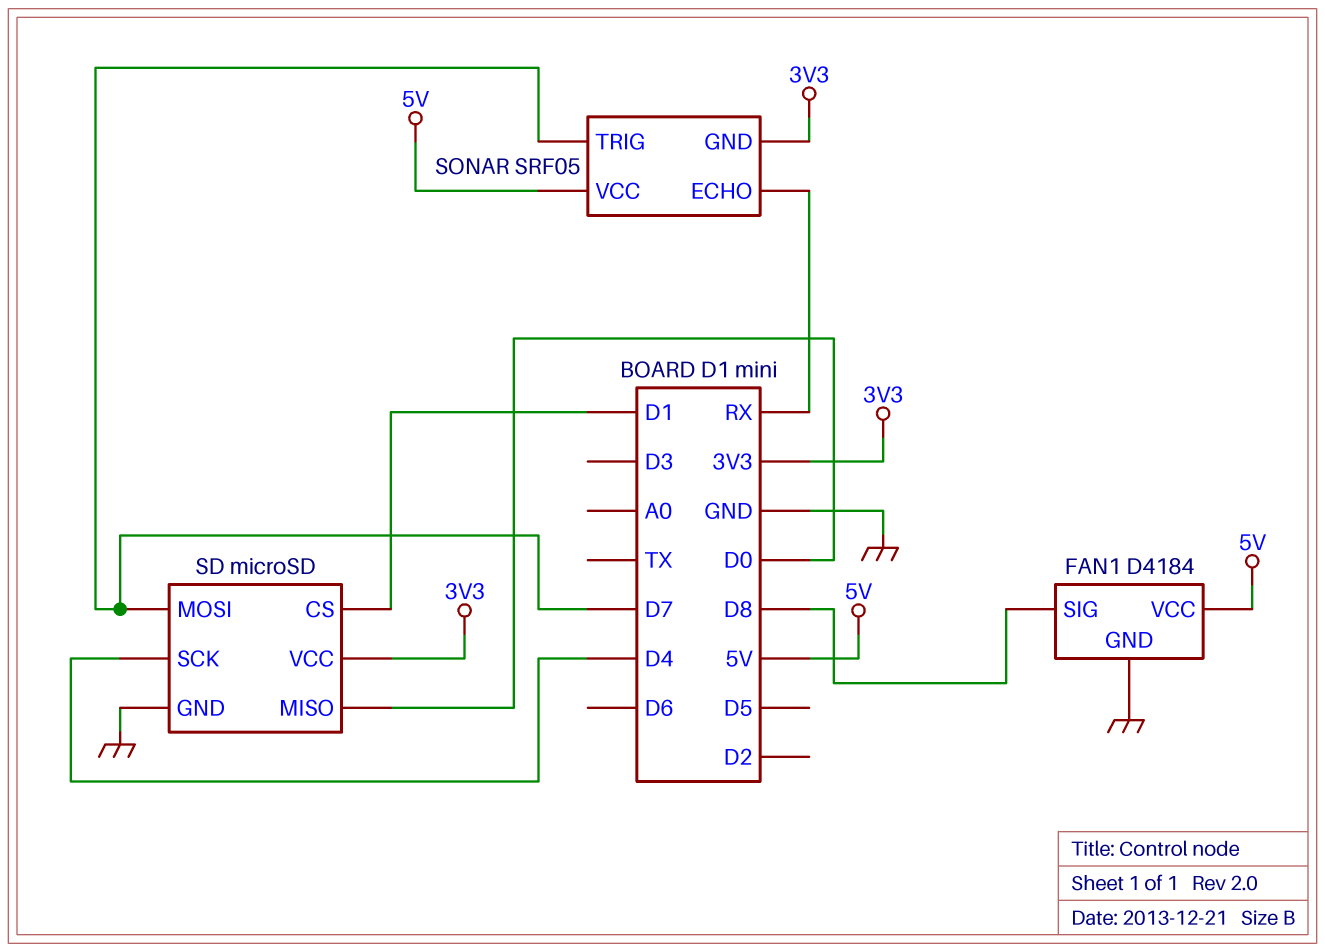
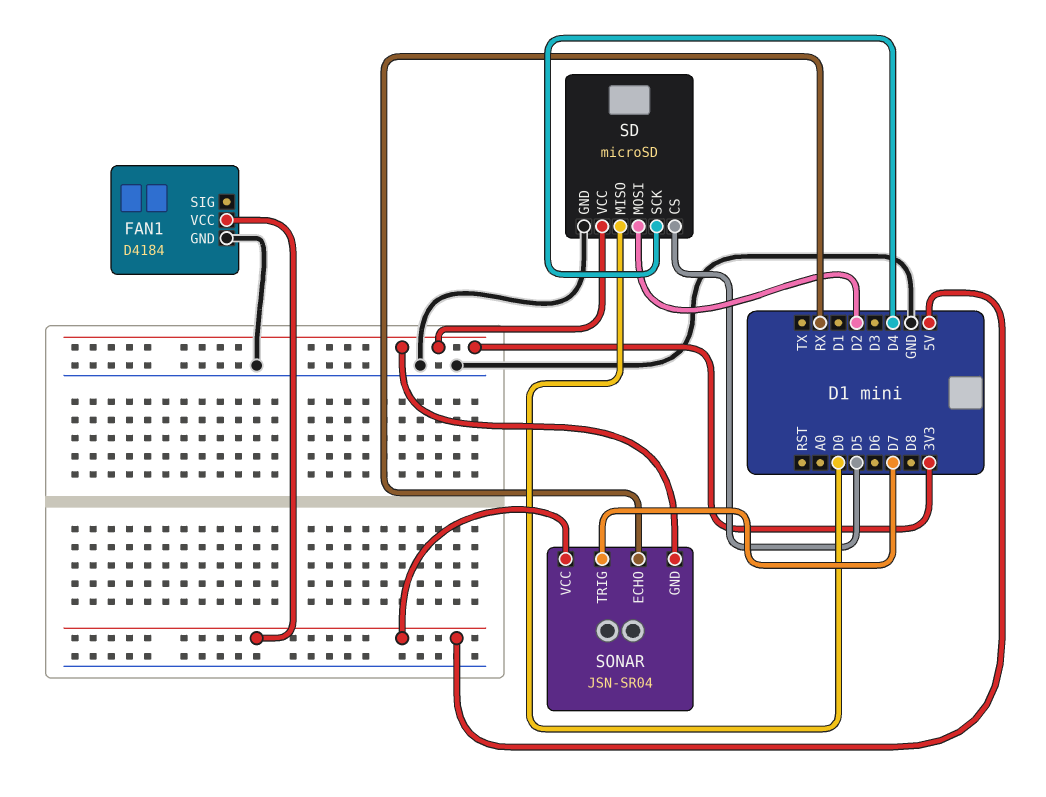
FAN1 pin SIG: D8 -> none
SD pin CS: D1 -> D5
SD pin MOSI: D7 -> D2
SONAR: SRF05 -> JSN-SR04

